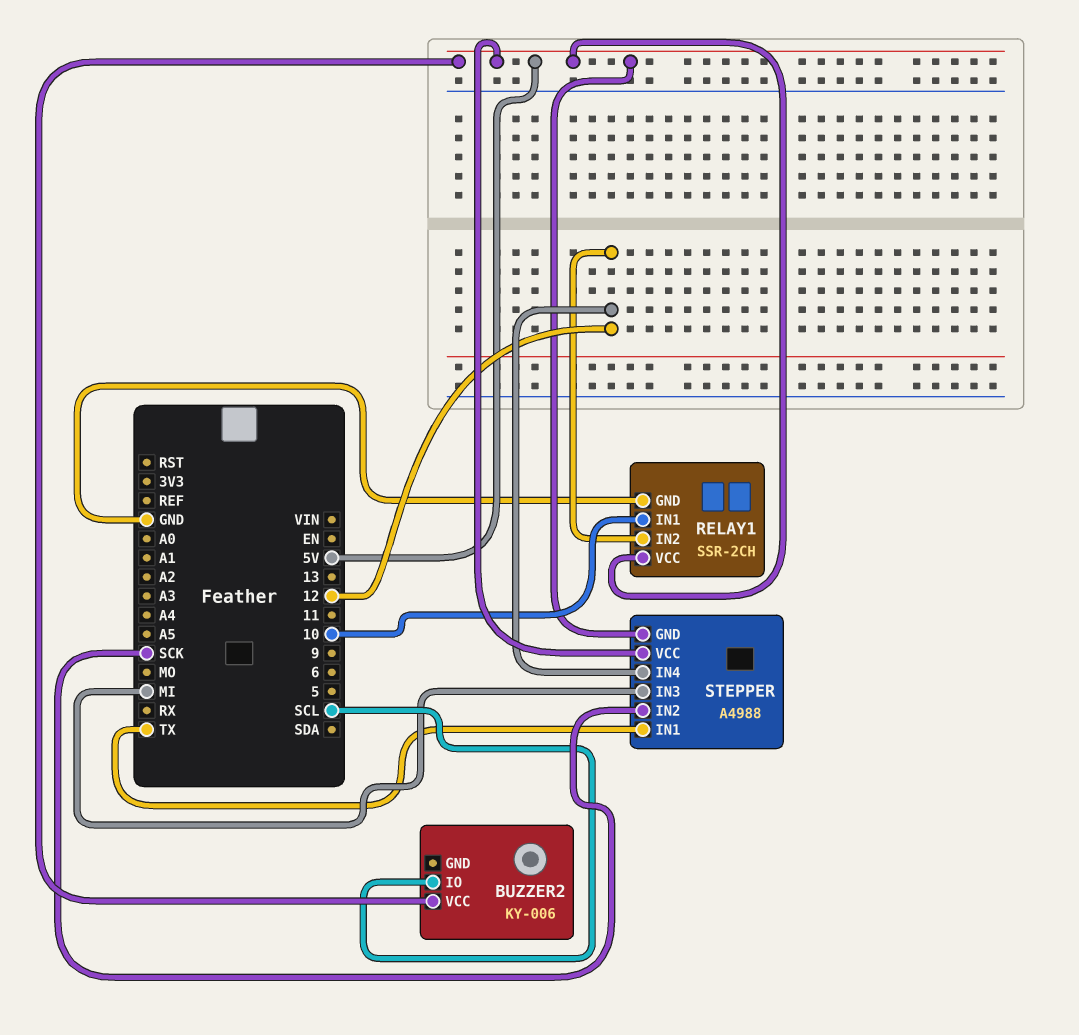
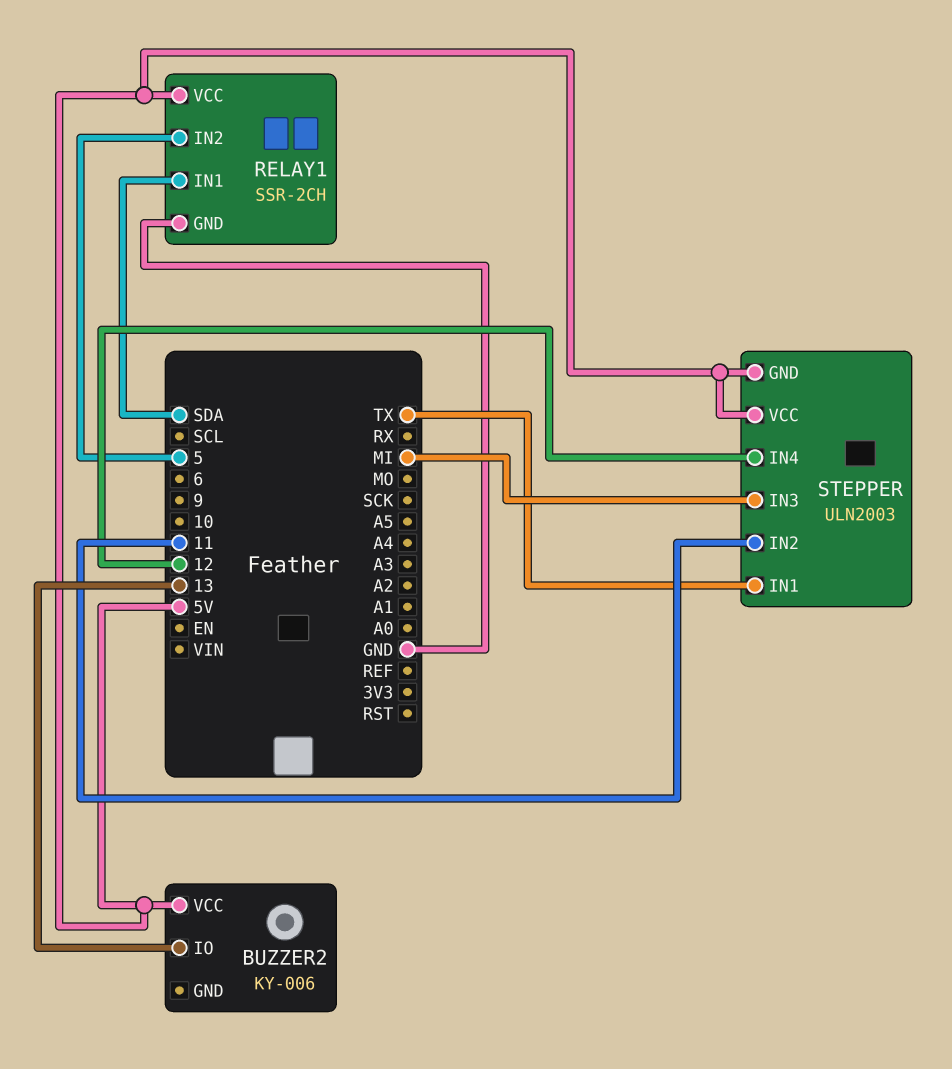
BUZZER2 pin IO: SCL -> 13
RELAY1 pin IN1: 10 -> SDA
RELAY1 pin IN2: 12 -> 5
STEPPER: A4988 -> ULN2003
STEPPER pin IN2: SCK -> 11

